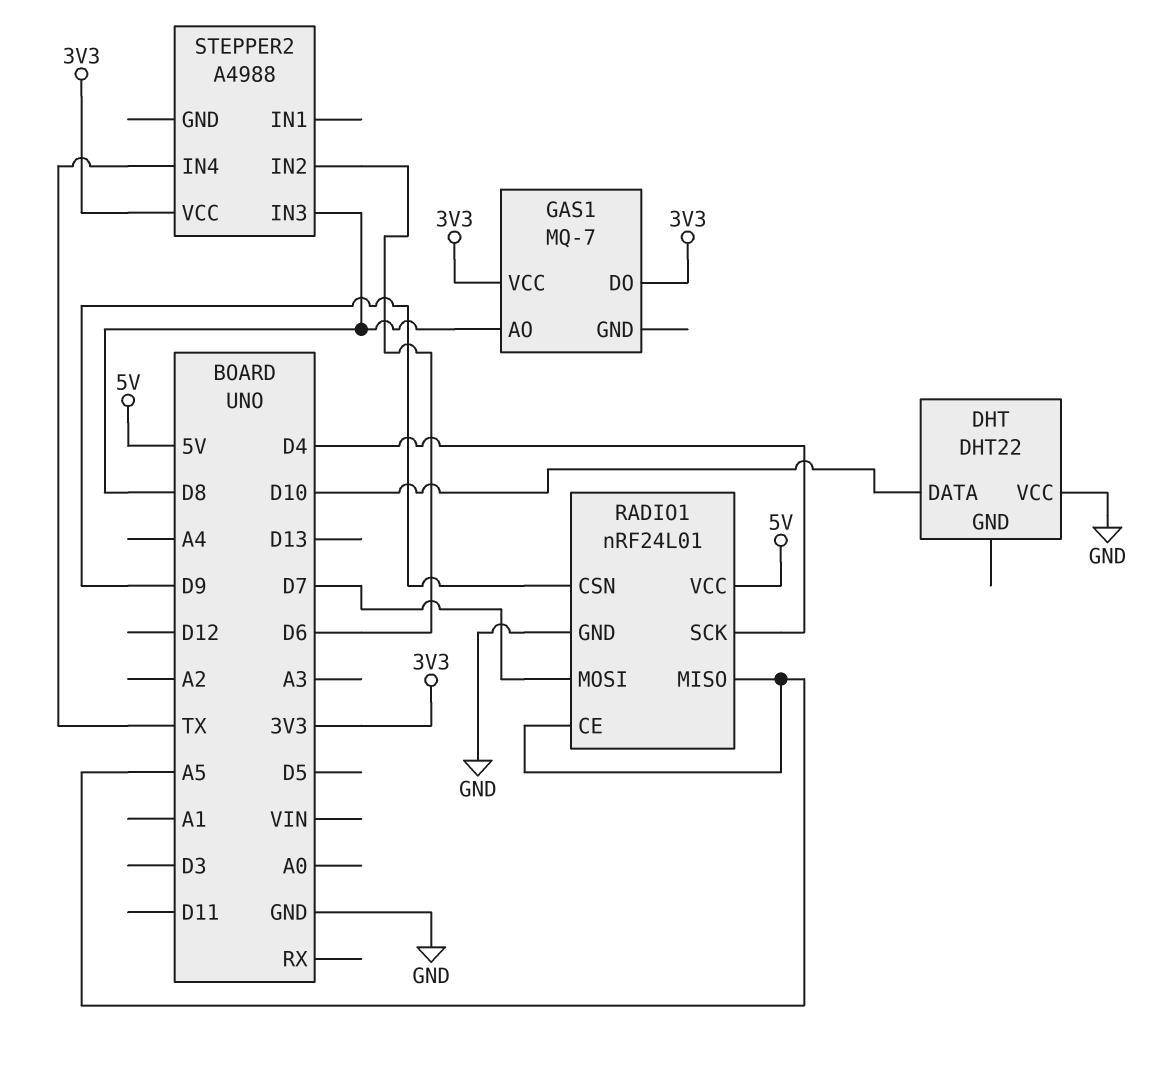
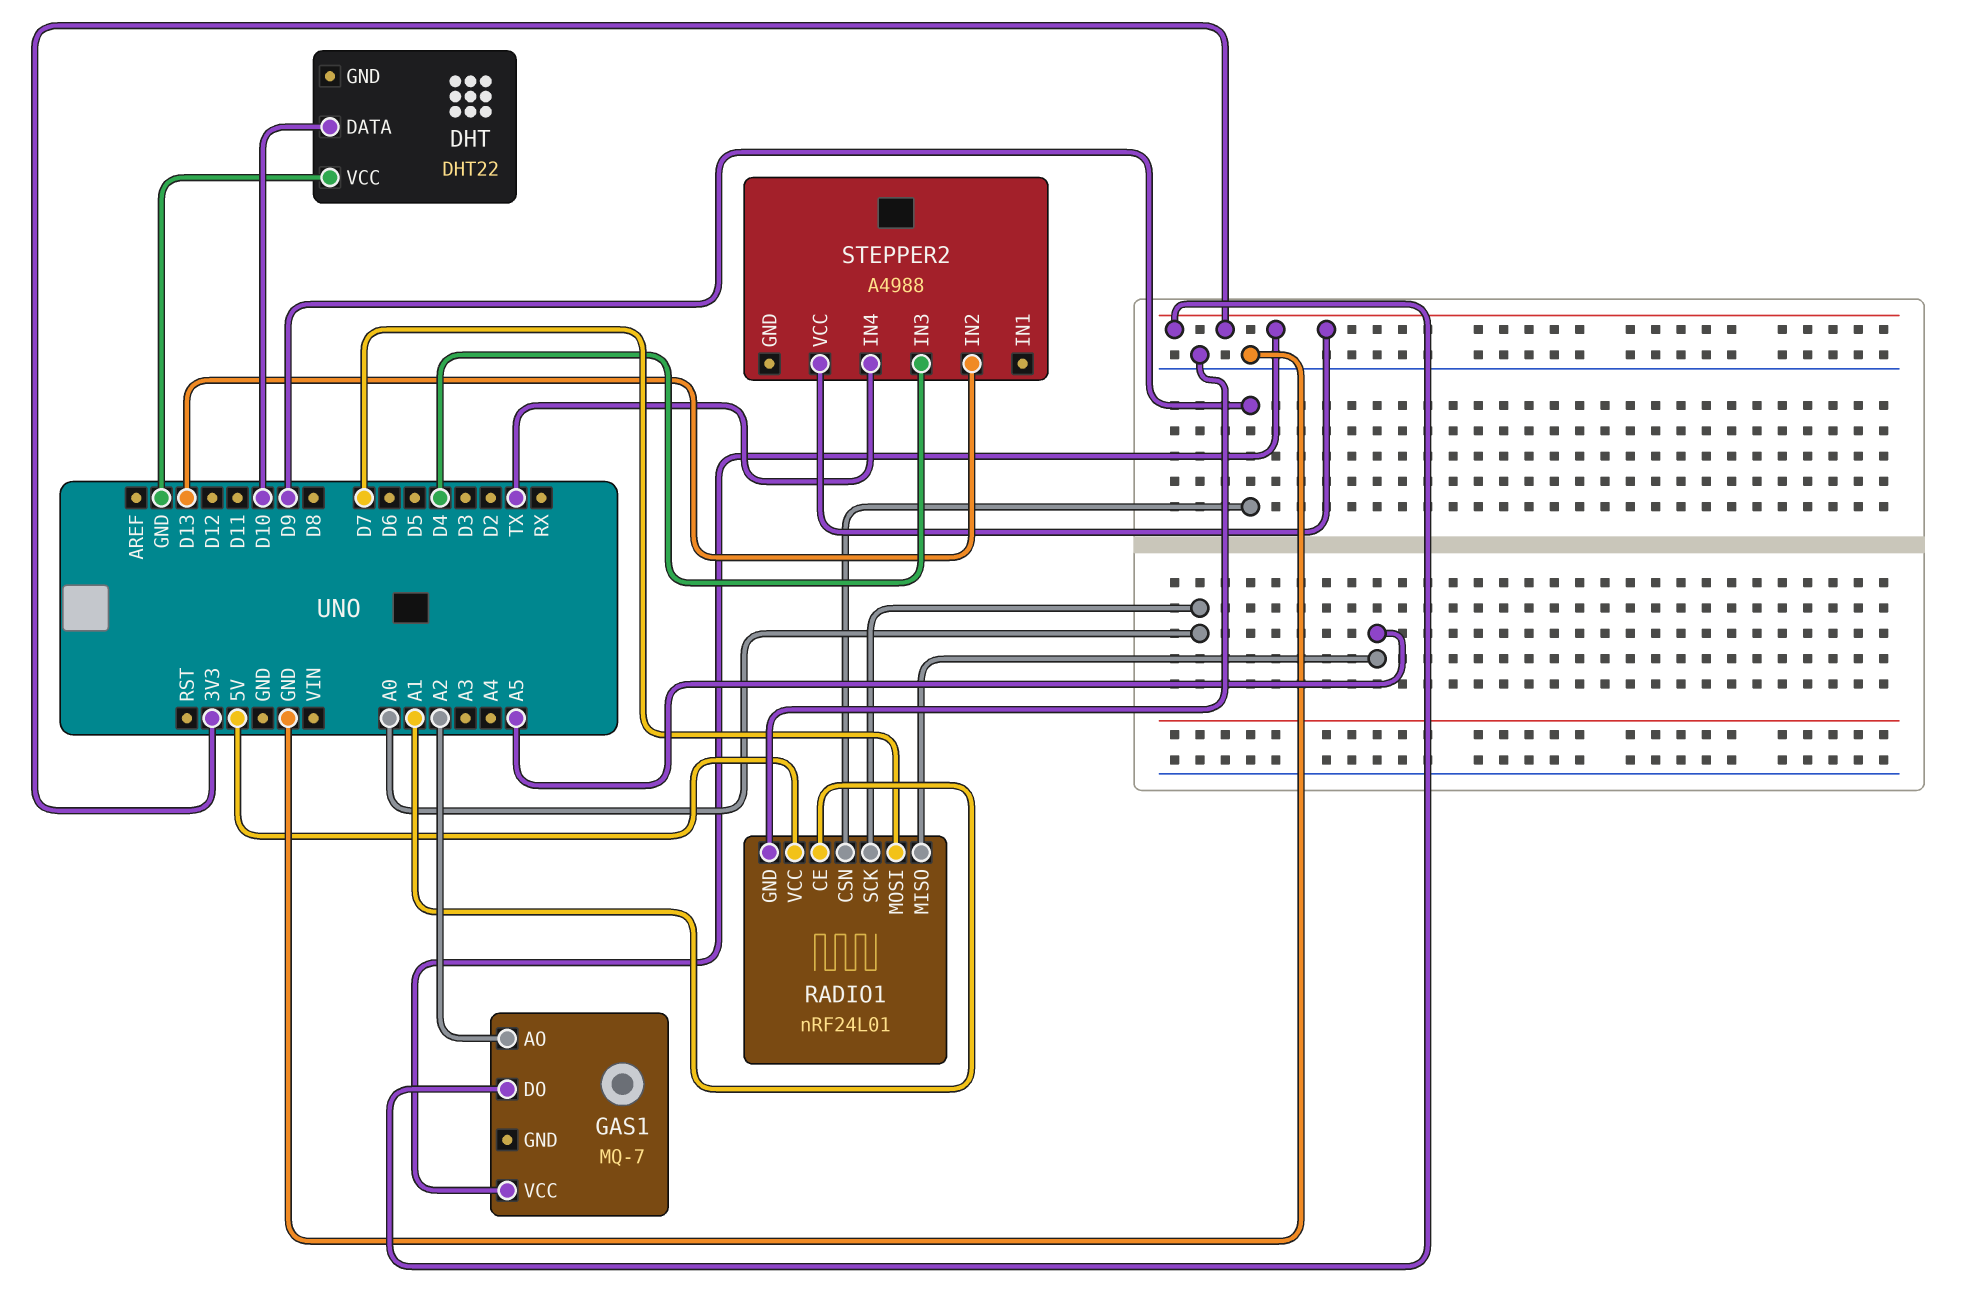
GAS1 pin AO: D8 -> A2
RADIO1 pin CE: A5 -> A1
RADIO1 pin SCK: D4 -> A0
STEPPER2 pin IN2: D6 -> D13
STEPPER2 pin IN3: D8 -> D4

